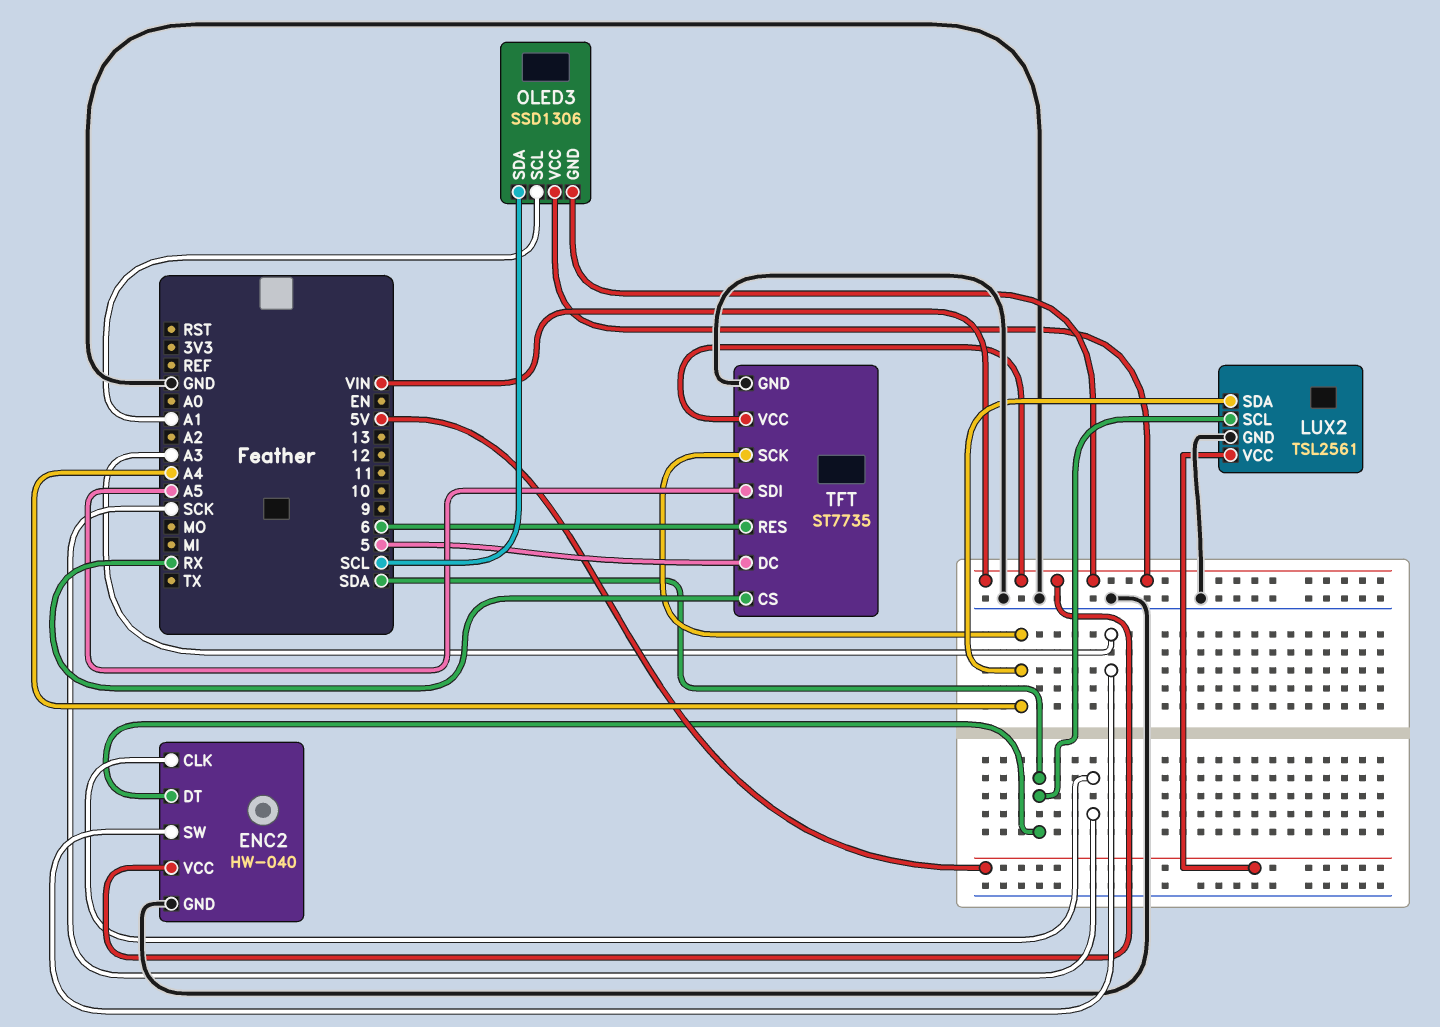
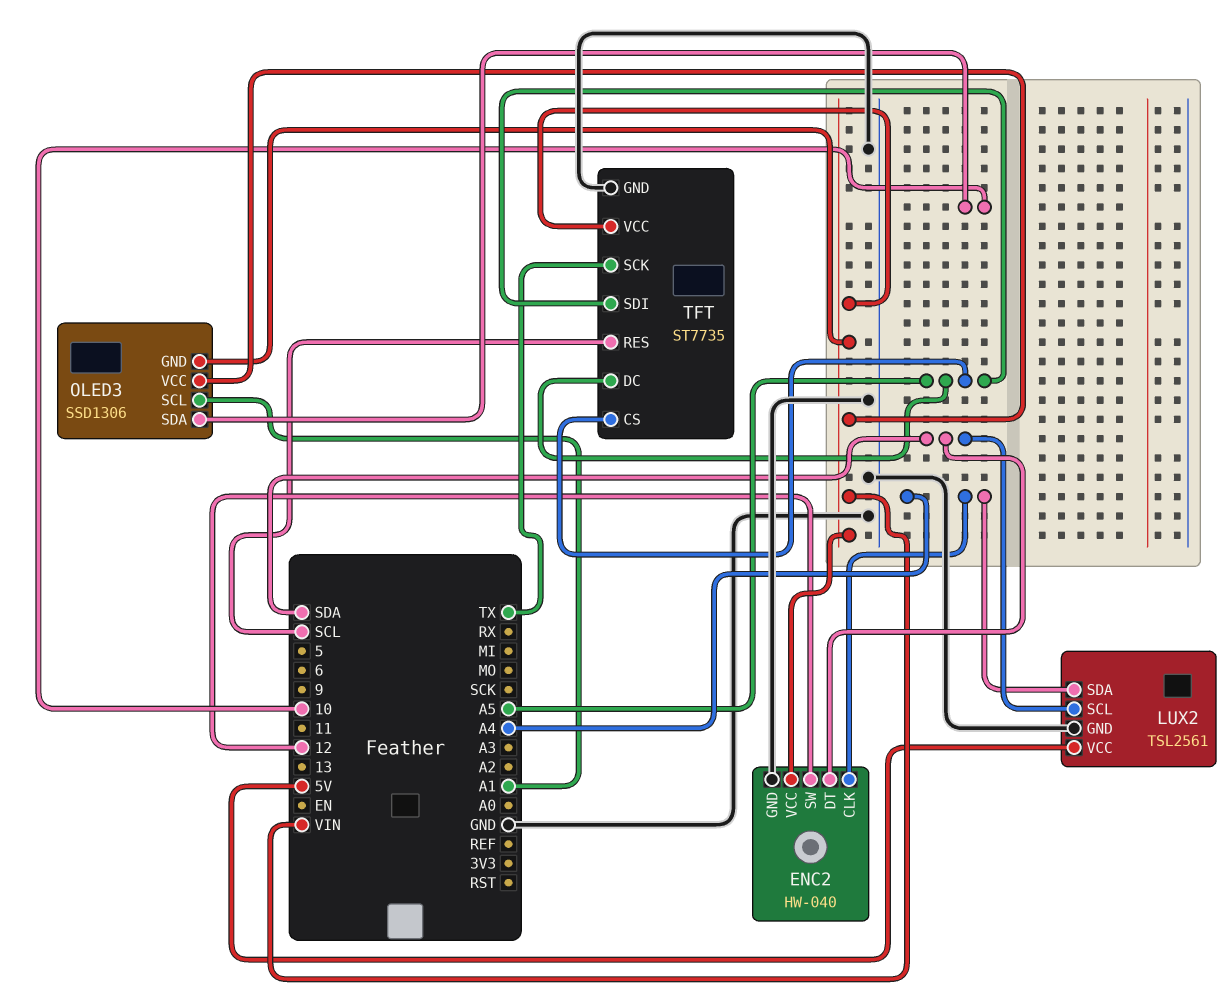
ENC2 pin CLK: SCK -> A4
ENC2 pin SW: A3 -> 12
OLED3 pin SDA: SCL -> 10
TFT pin CS: RX -> A5
TFT pin DC: 5 -> A5
TFT pin RES: 6 -> SCL
TFT pin SCK: A4 -> TX

